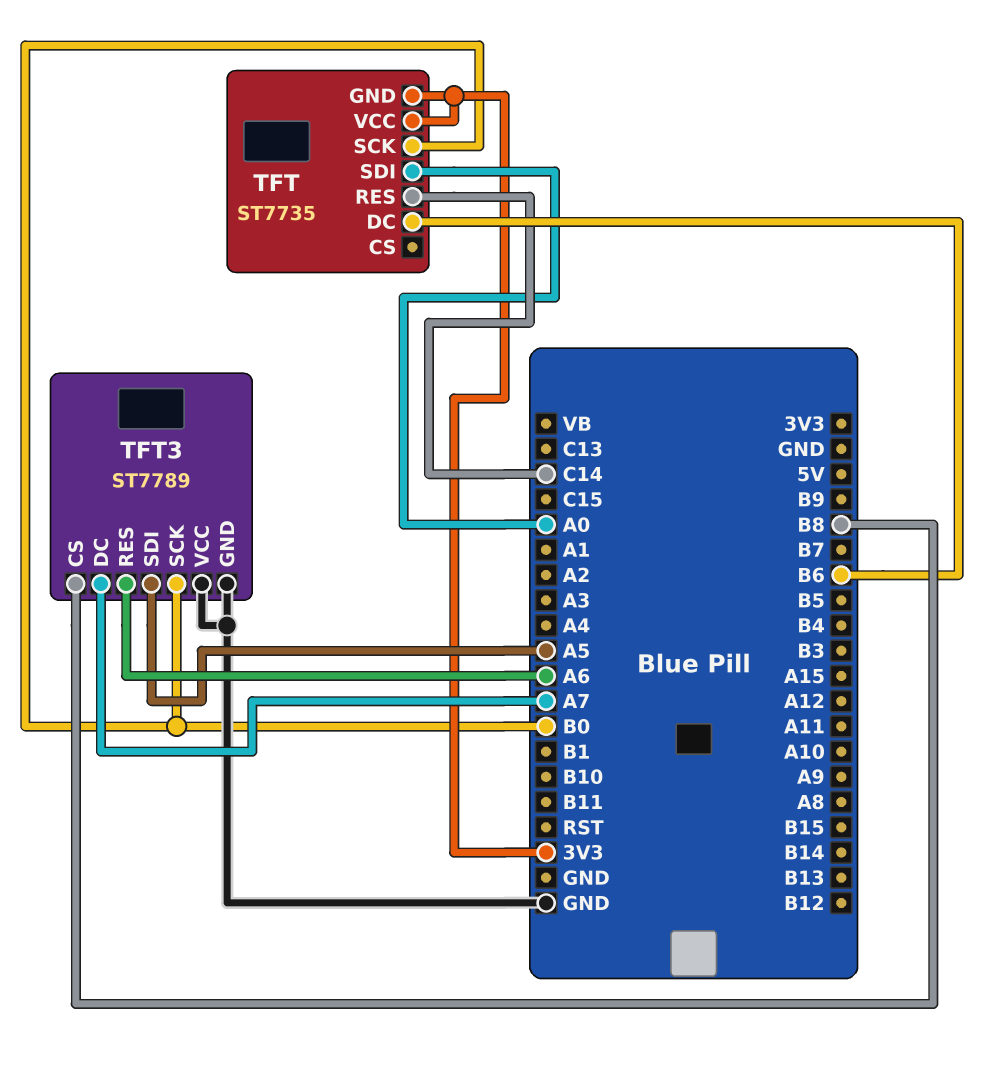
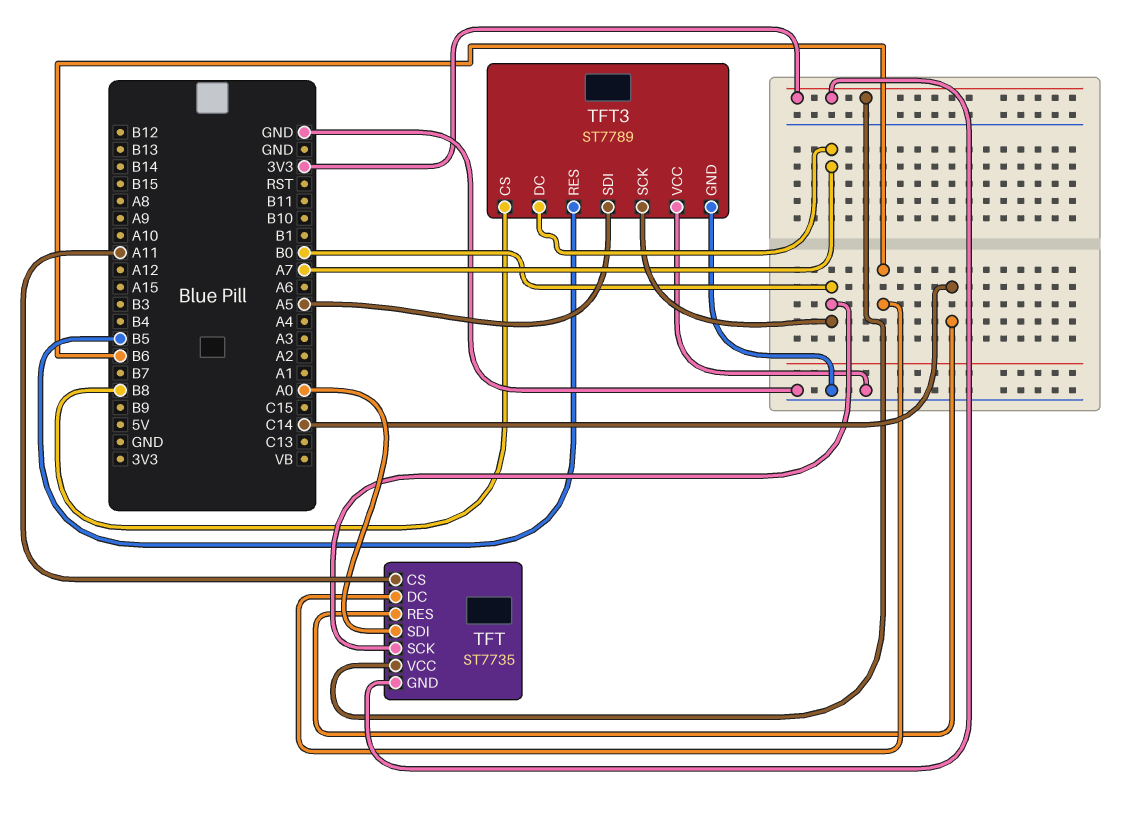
TFT pin CS: none -> A11
TFT3 pin RES: A6 -> B5

